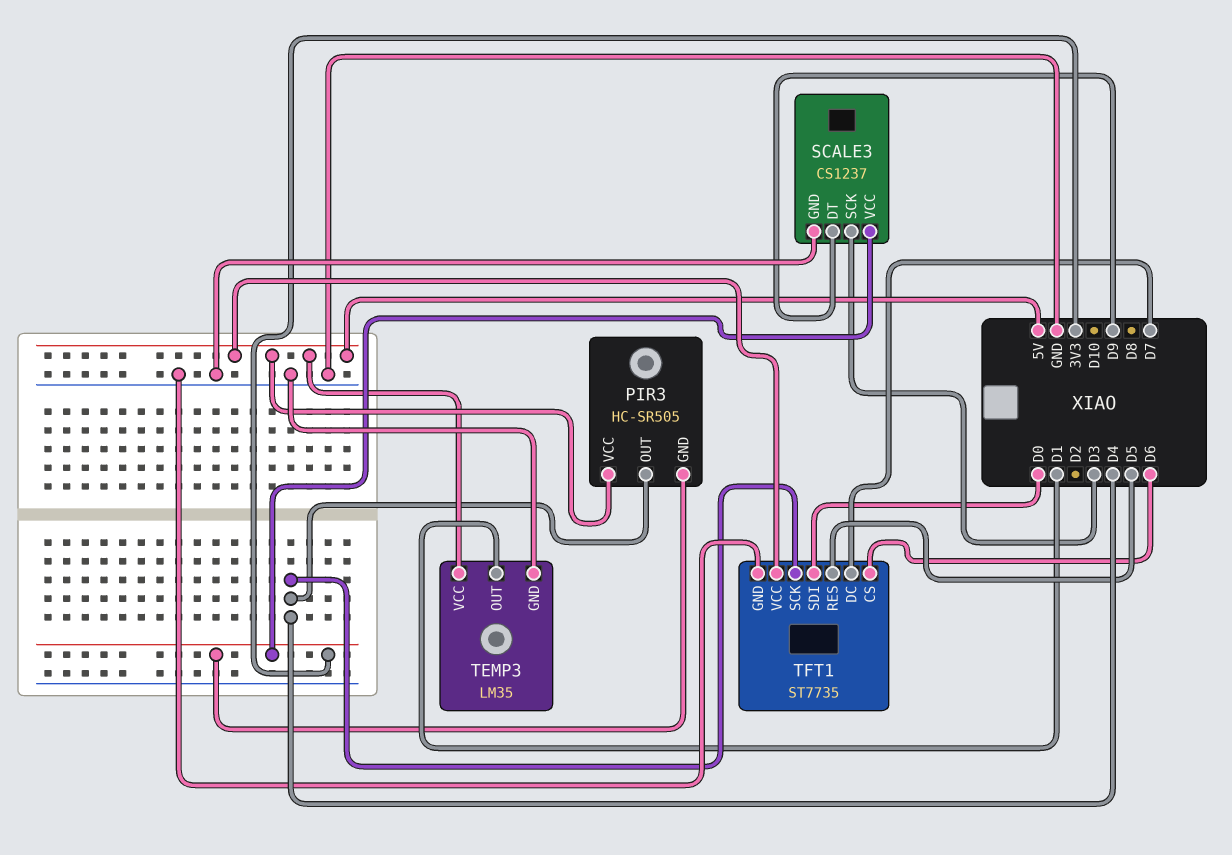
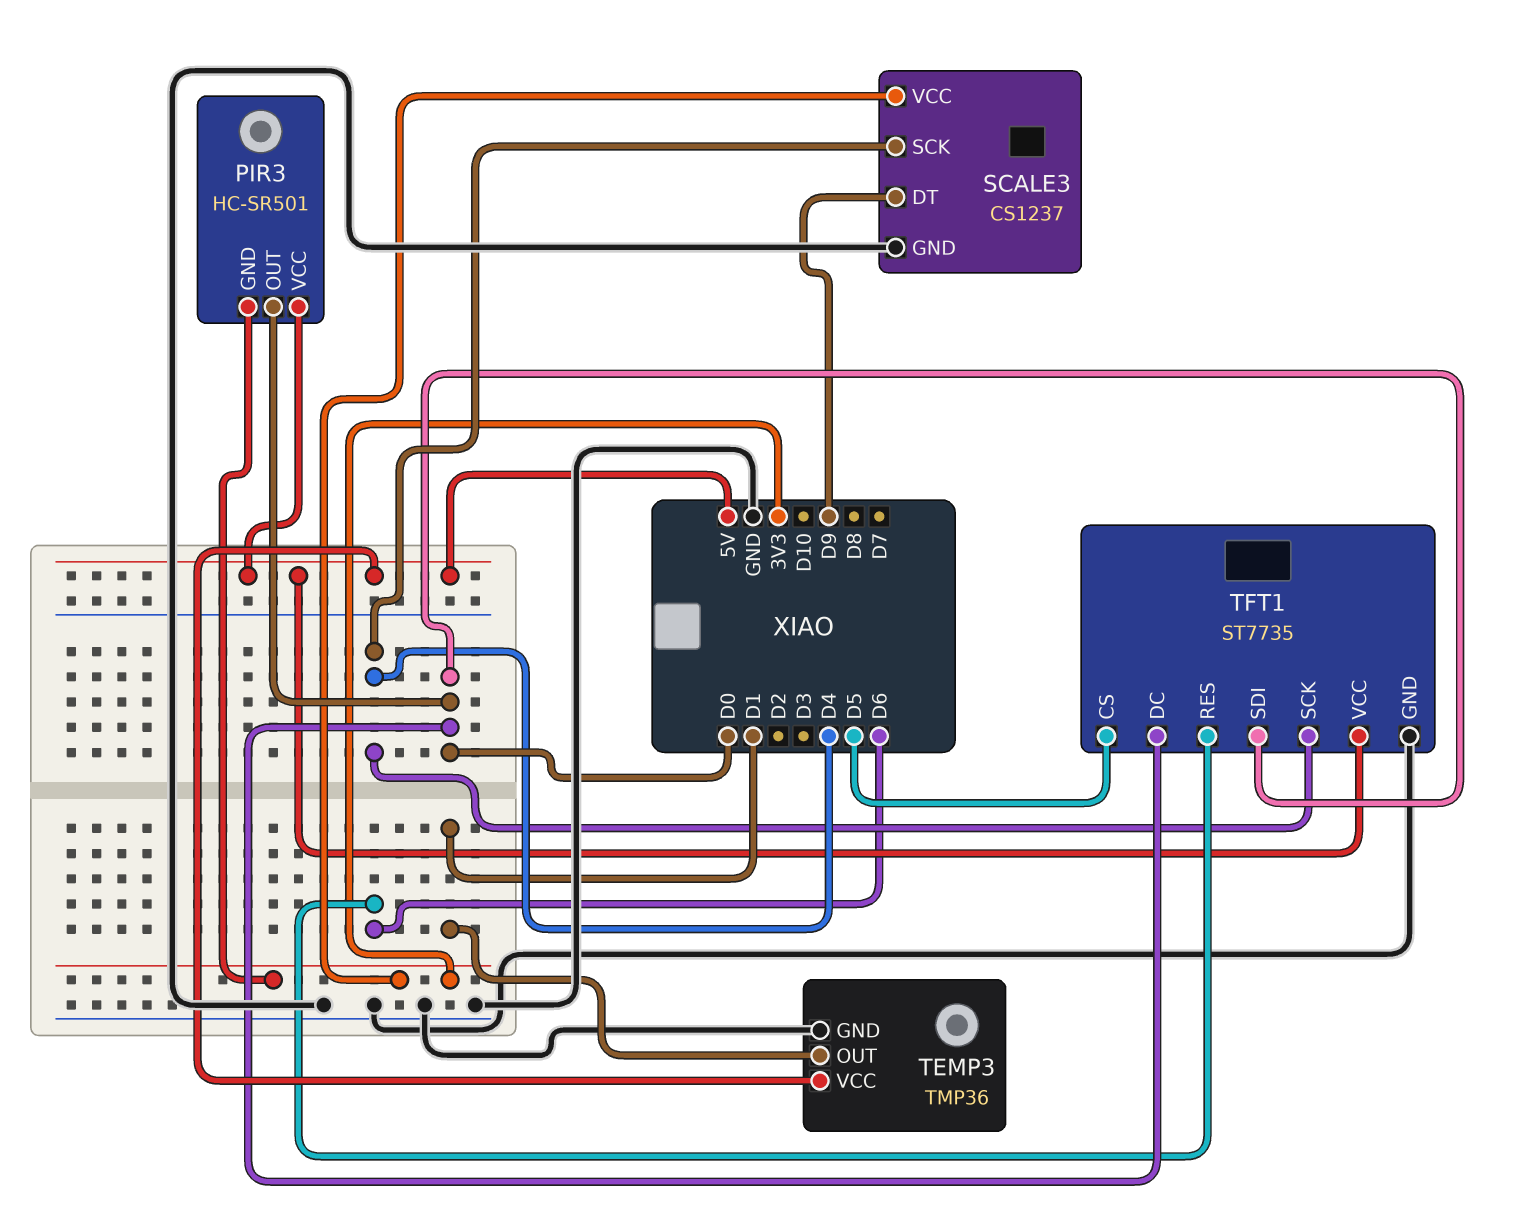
PIR3: HC-SR505 -> HC-SR501
PIR3 pin OUT: D4 -> D0
SCALE3 pin SCK: D3 -> D4
TEMP3: LM35 -> TMP36
TFT1 pin CS: D6 -> D5
TFT1 pin DC: D7 -> D0
TFT1 pin RES: D5 -> D6

